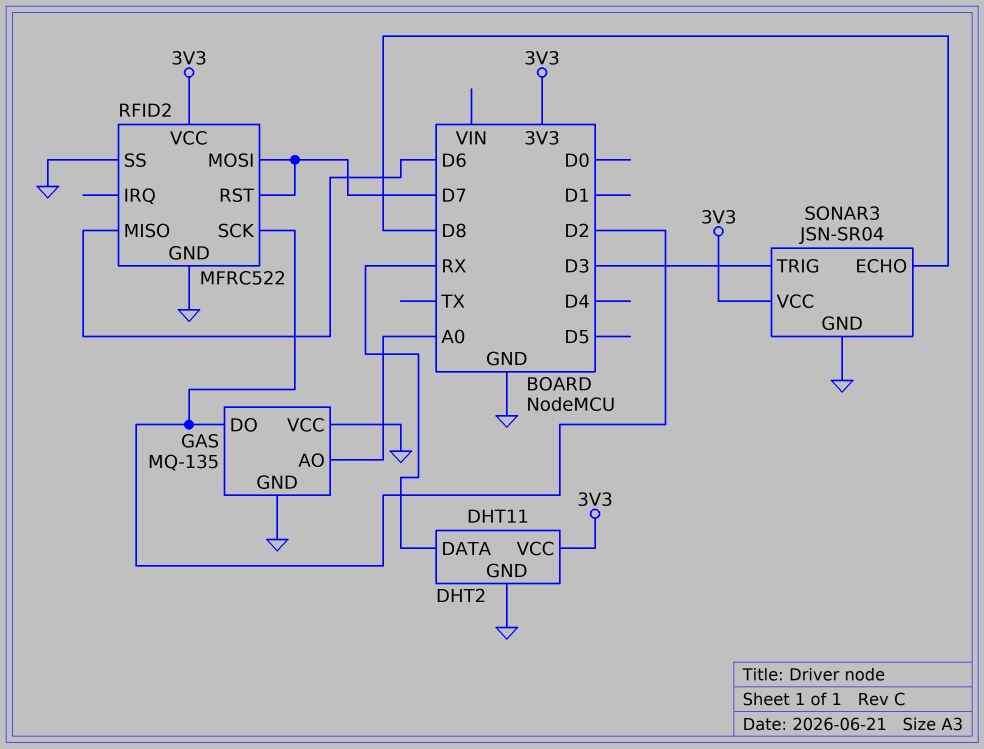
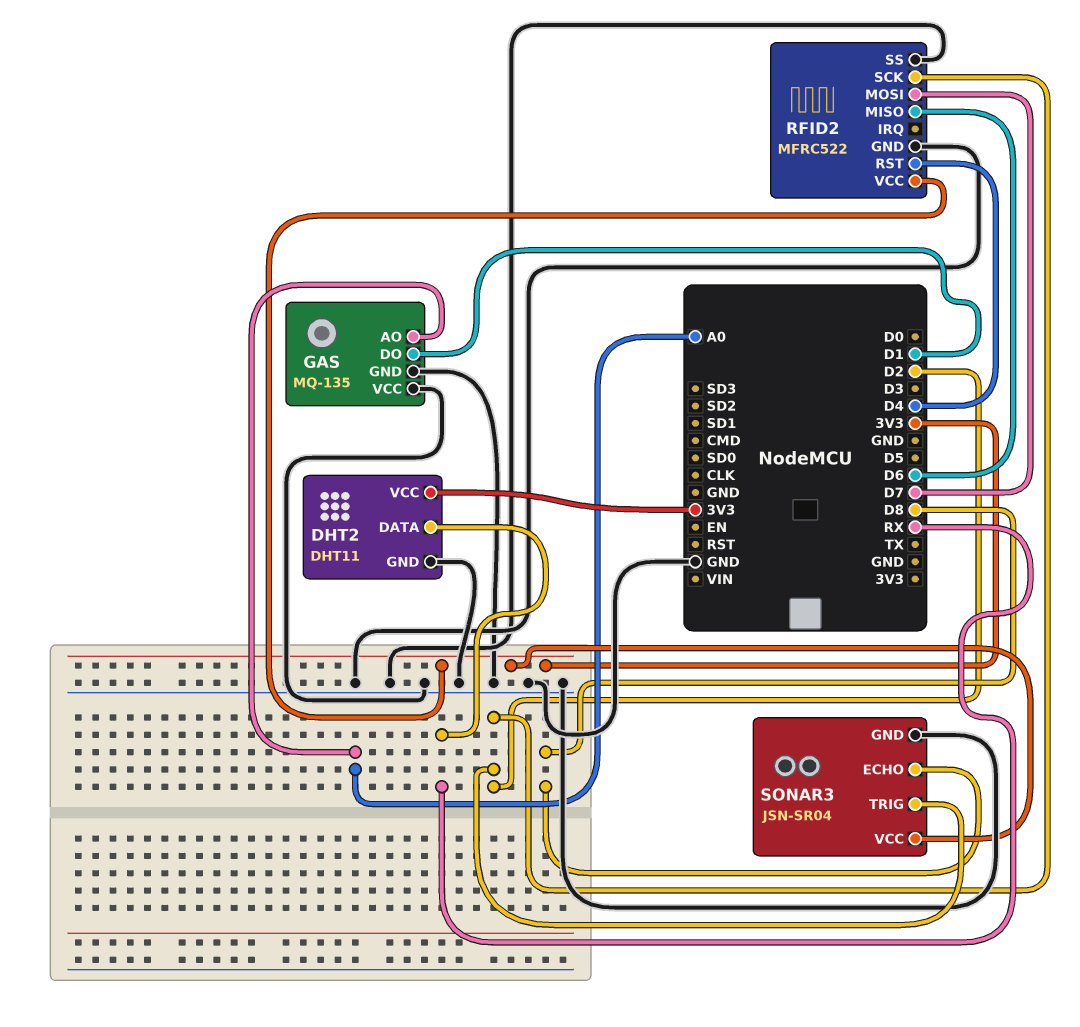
GAS pin DO: D2 -> D1
RFID2 pin RST: D7 -> D4
SONAR3 pin TRIG: D3 -> D2

